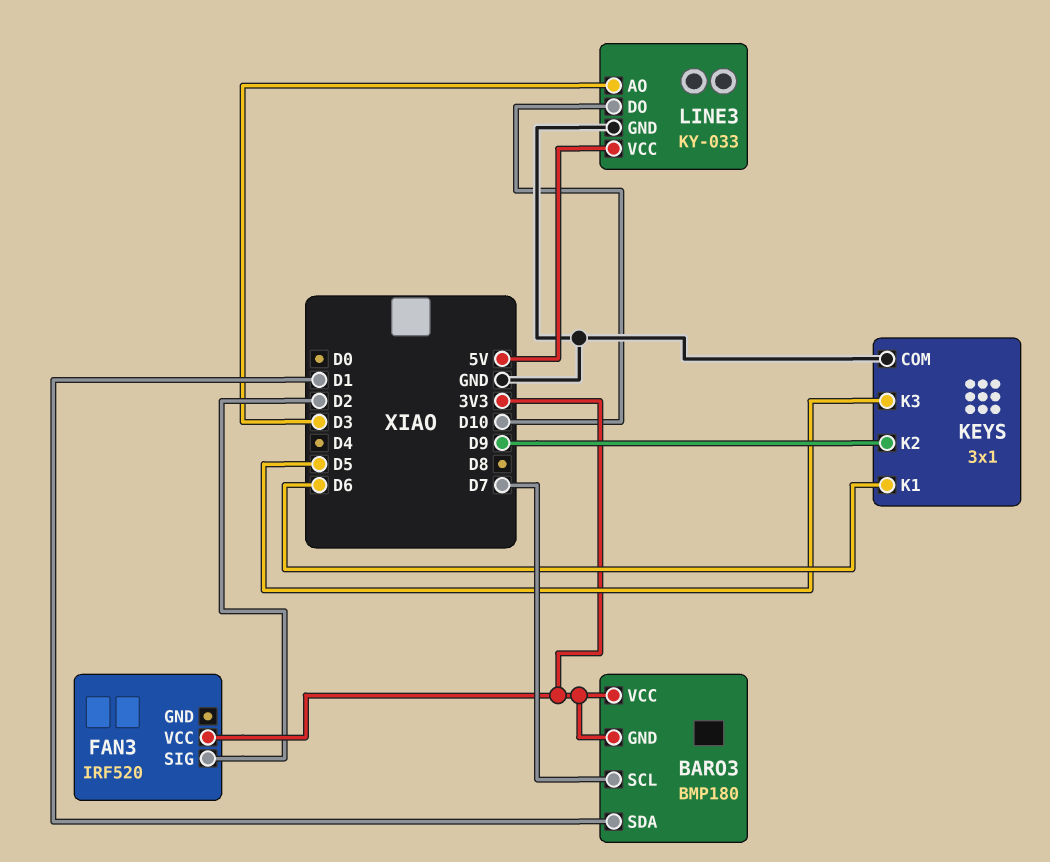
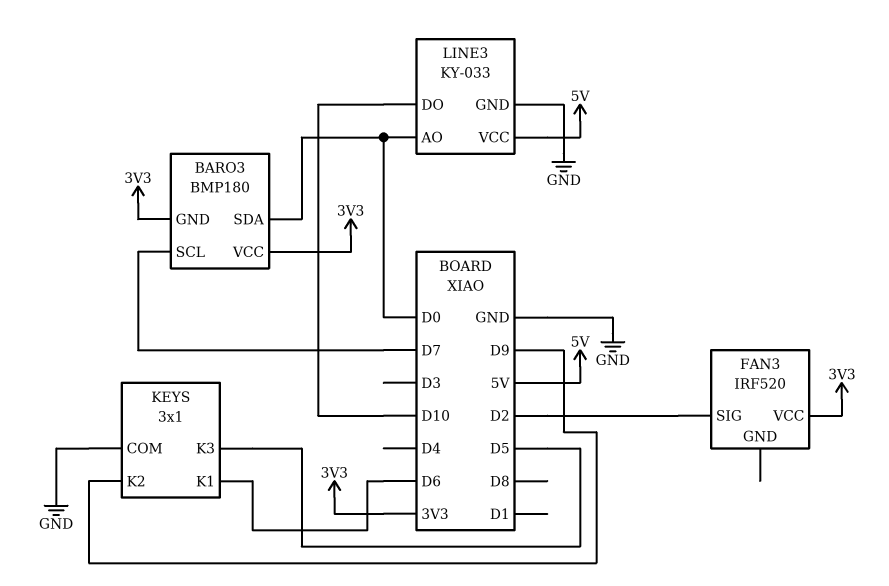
BARO3 pin SDA: D1 -> D0
LINE3 pin AO: D3 -> D0

